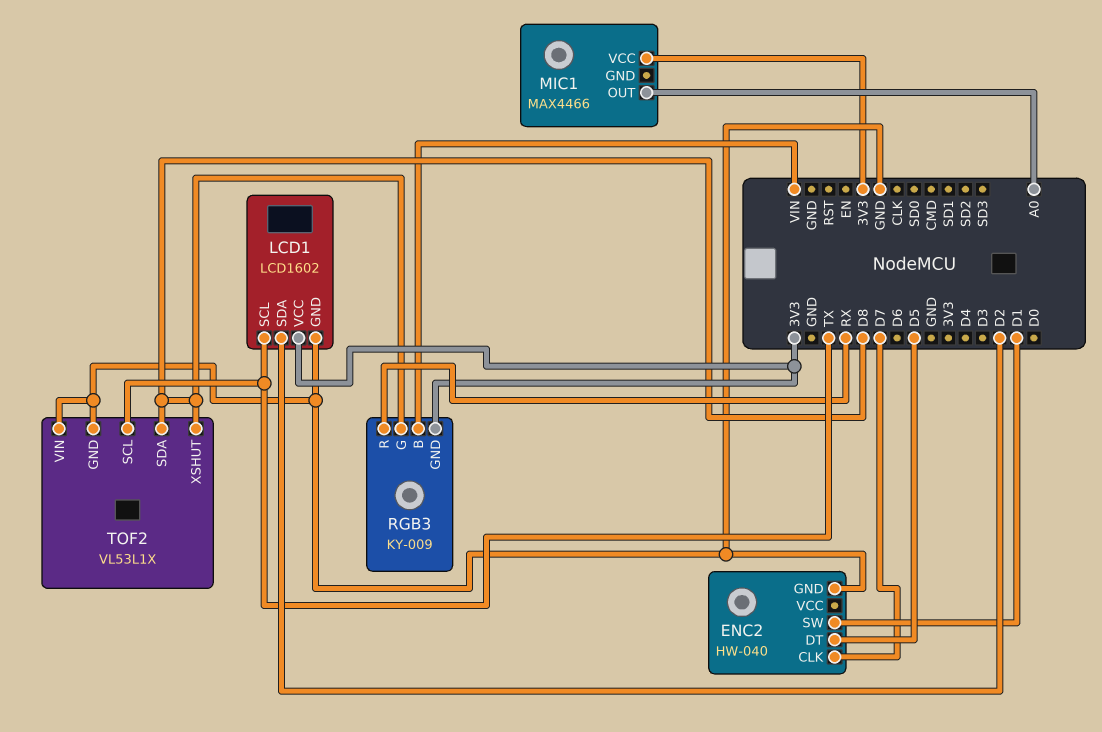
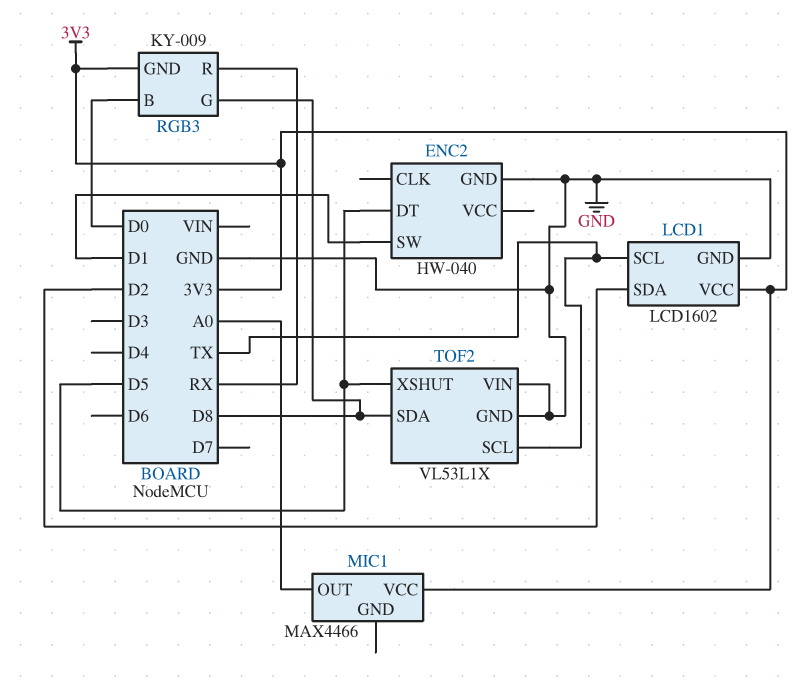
ENC2 pin CLK: D7 -> none
RGB3 pin B: VIN -> D0
TOF2 pin XSHUT: D8 -> D5

